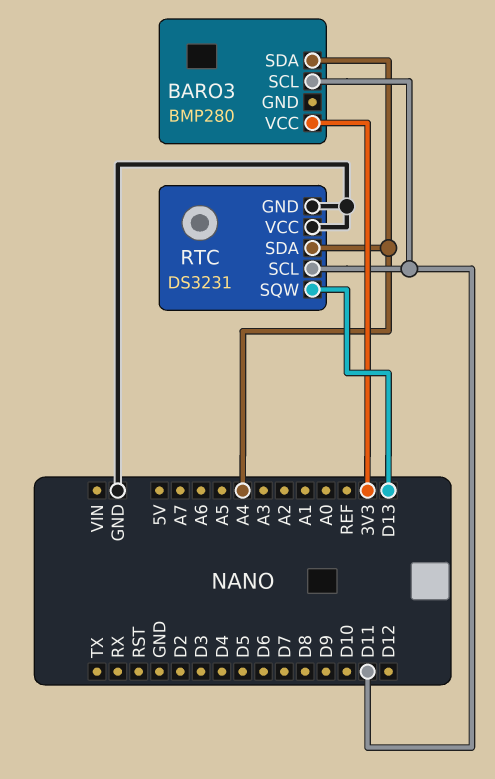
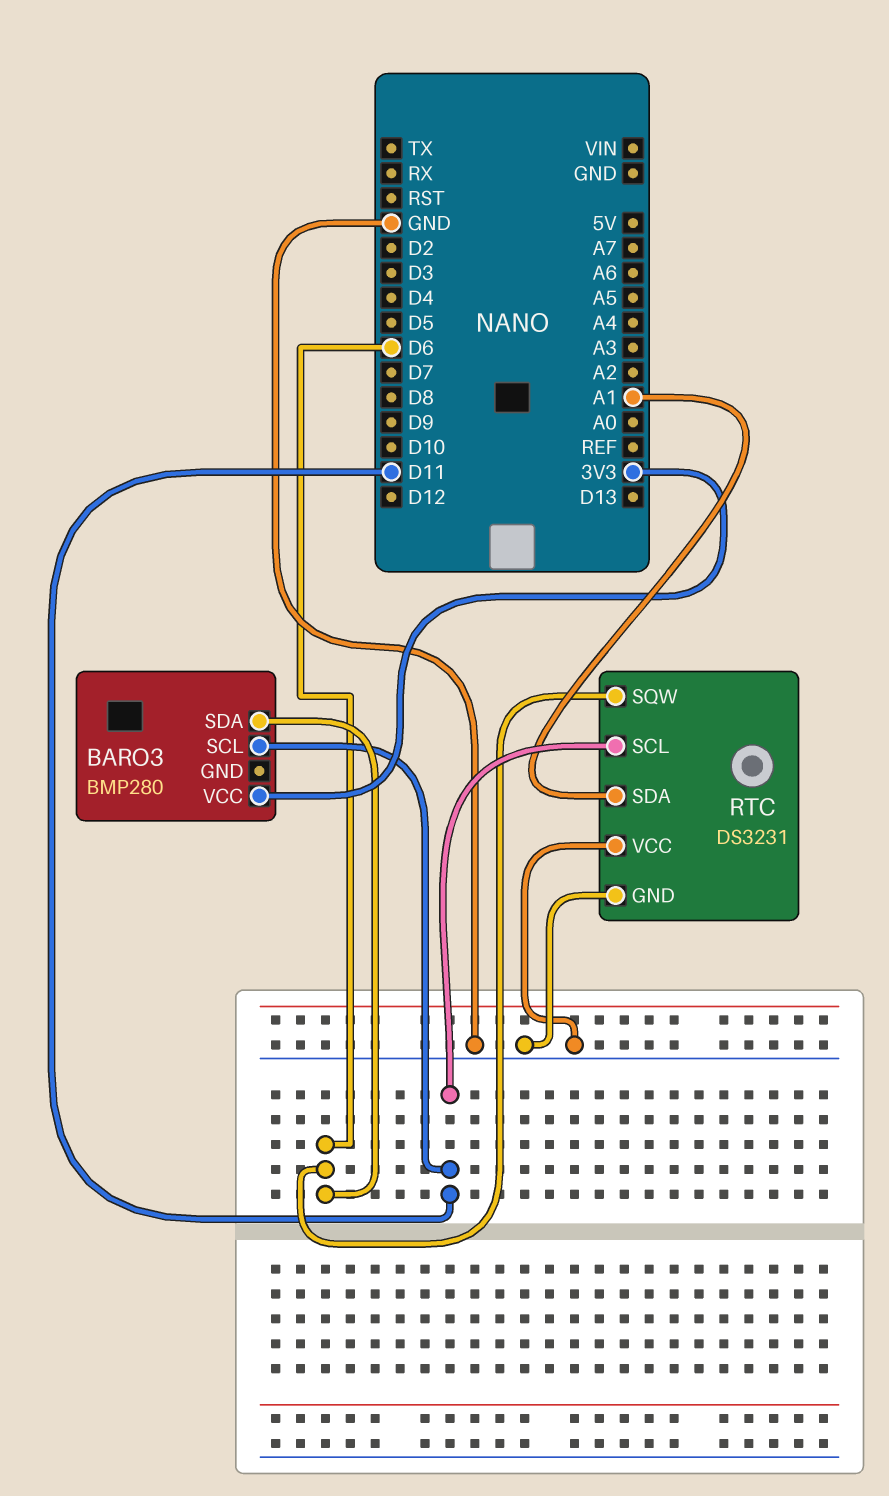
BARO3 pin SDA: A4 -> D6
RTC pin SDA: A4 -> A1
RTC pin SQW: D13 -> D6

